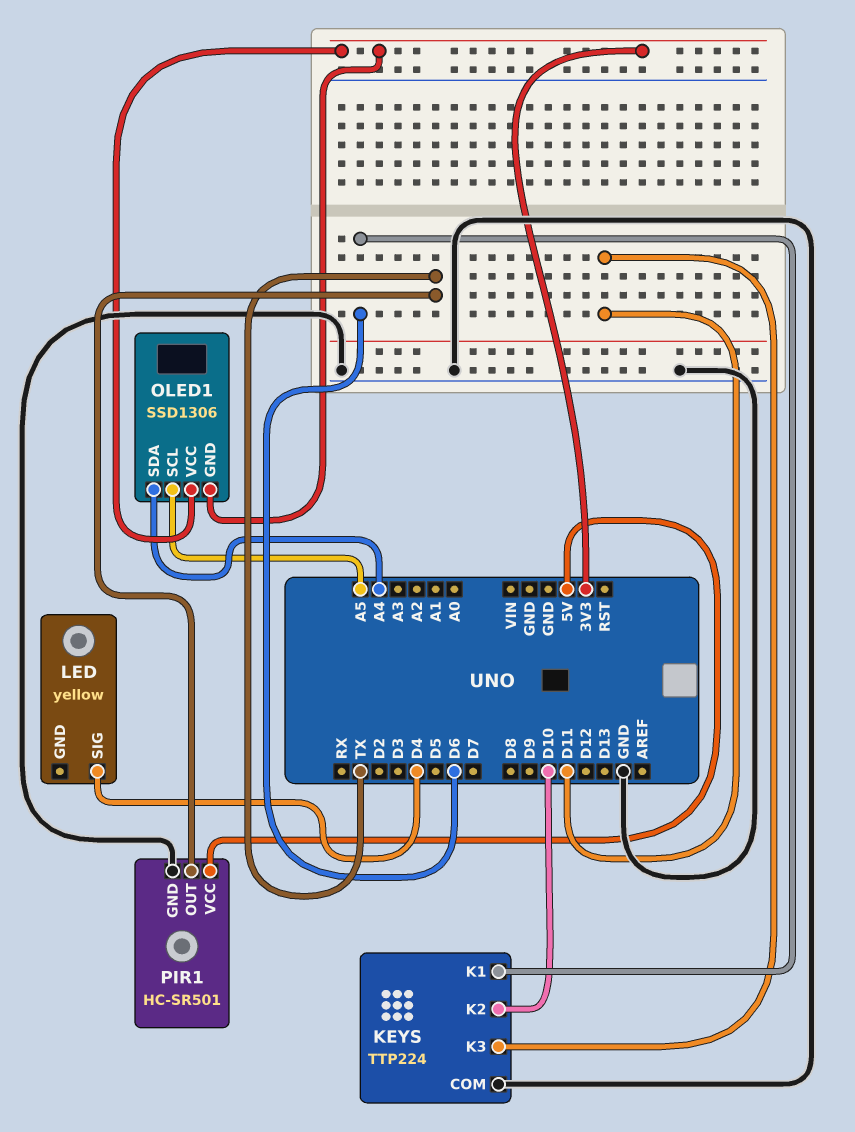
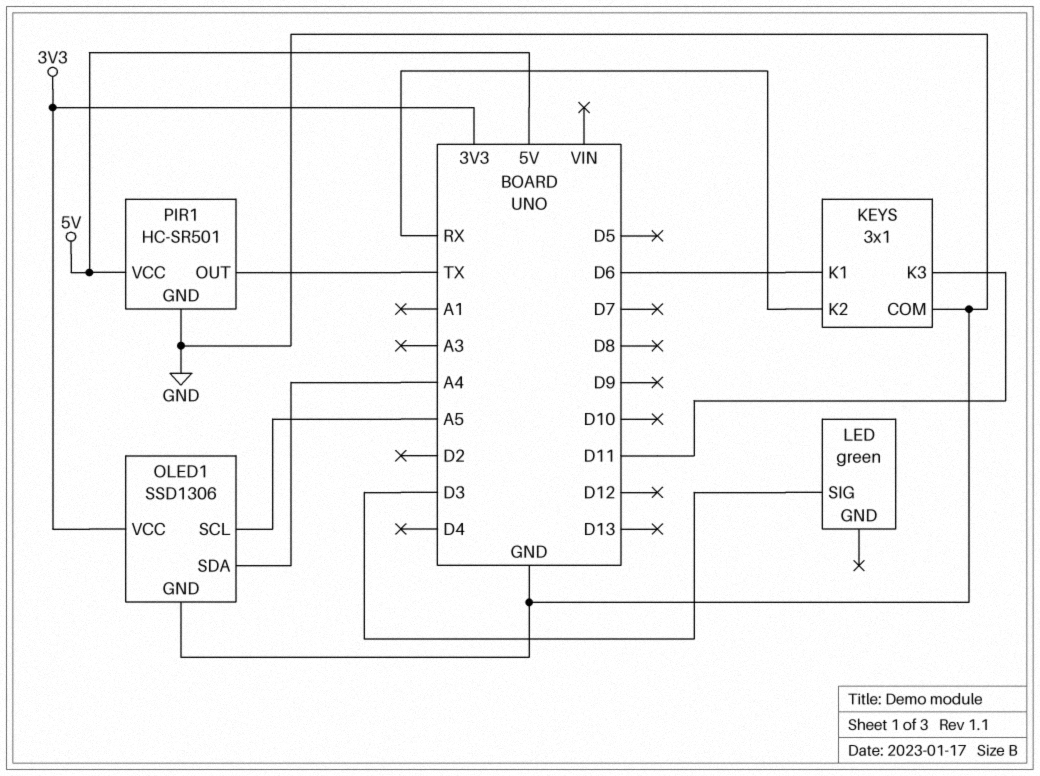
KEYS: TTP224 -> 3x1
KEYS pin K2: D10 -> RX
LED: yellow -> green
LED pin SIG: D4 -> D3
OLED1 pin GND: 3V3 -> GND

